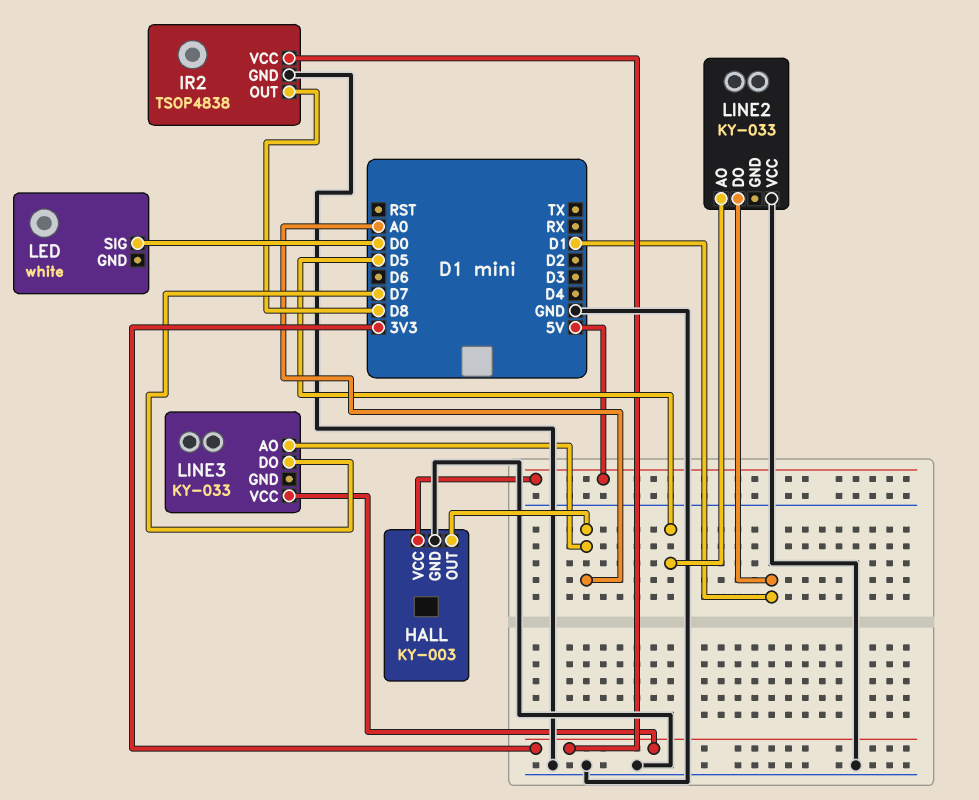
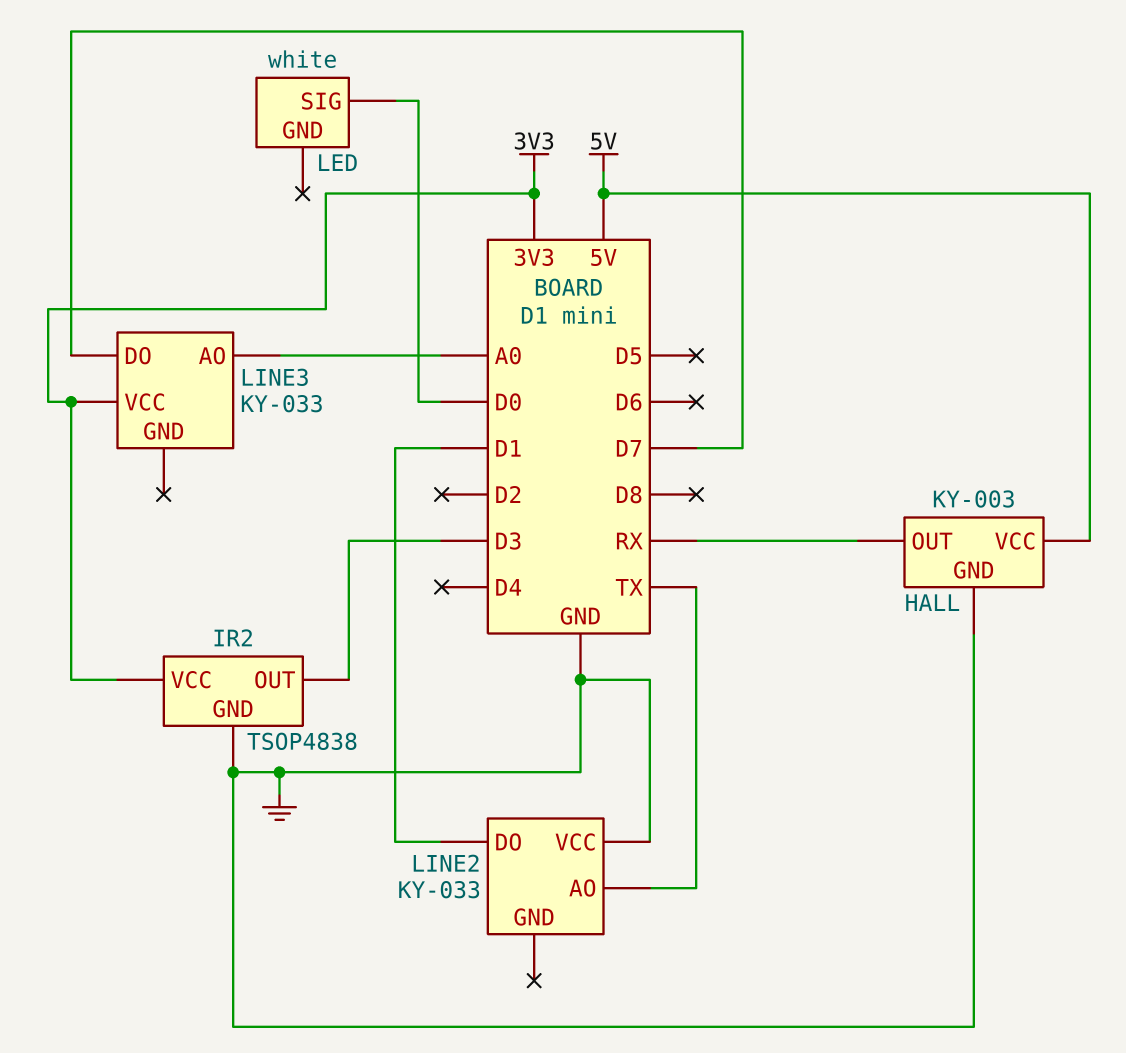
HALL pin OUT: A0 -> RX
IR2 pin OUT: D8 -> D3
LINE2 pin AO: D5 -> TX

